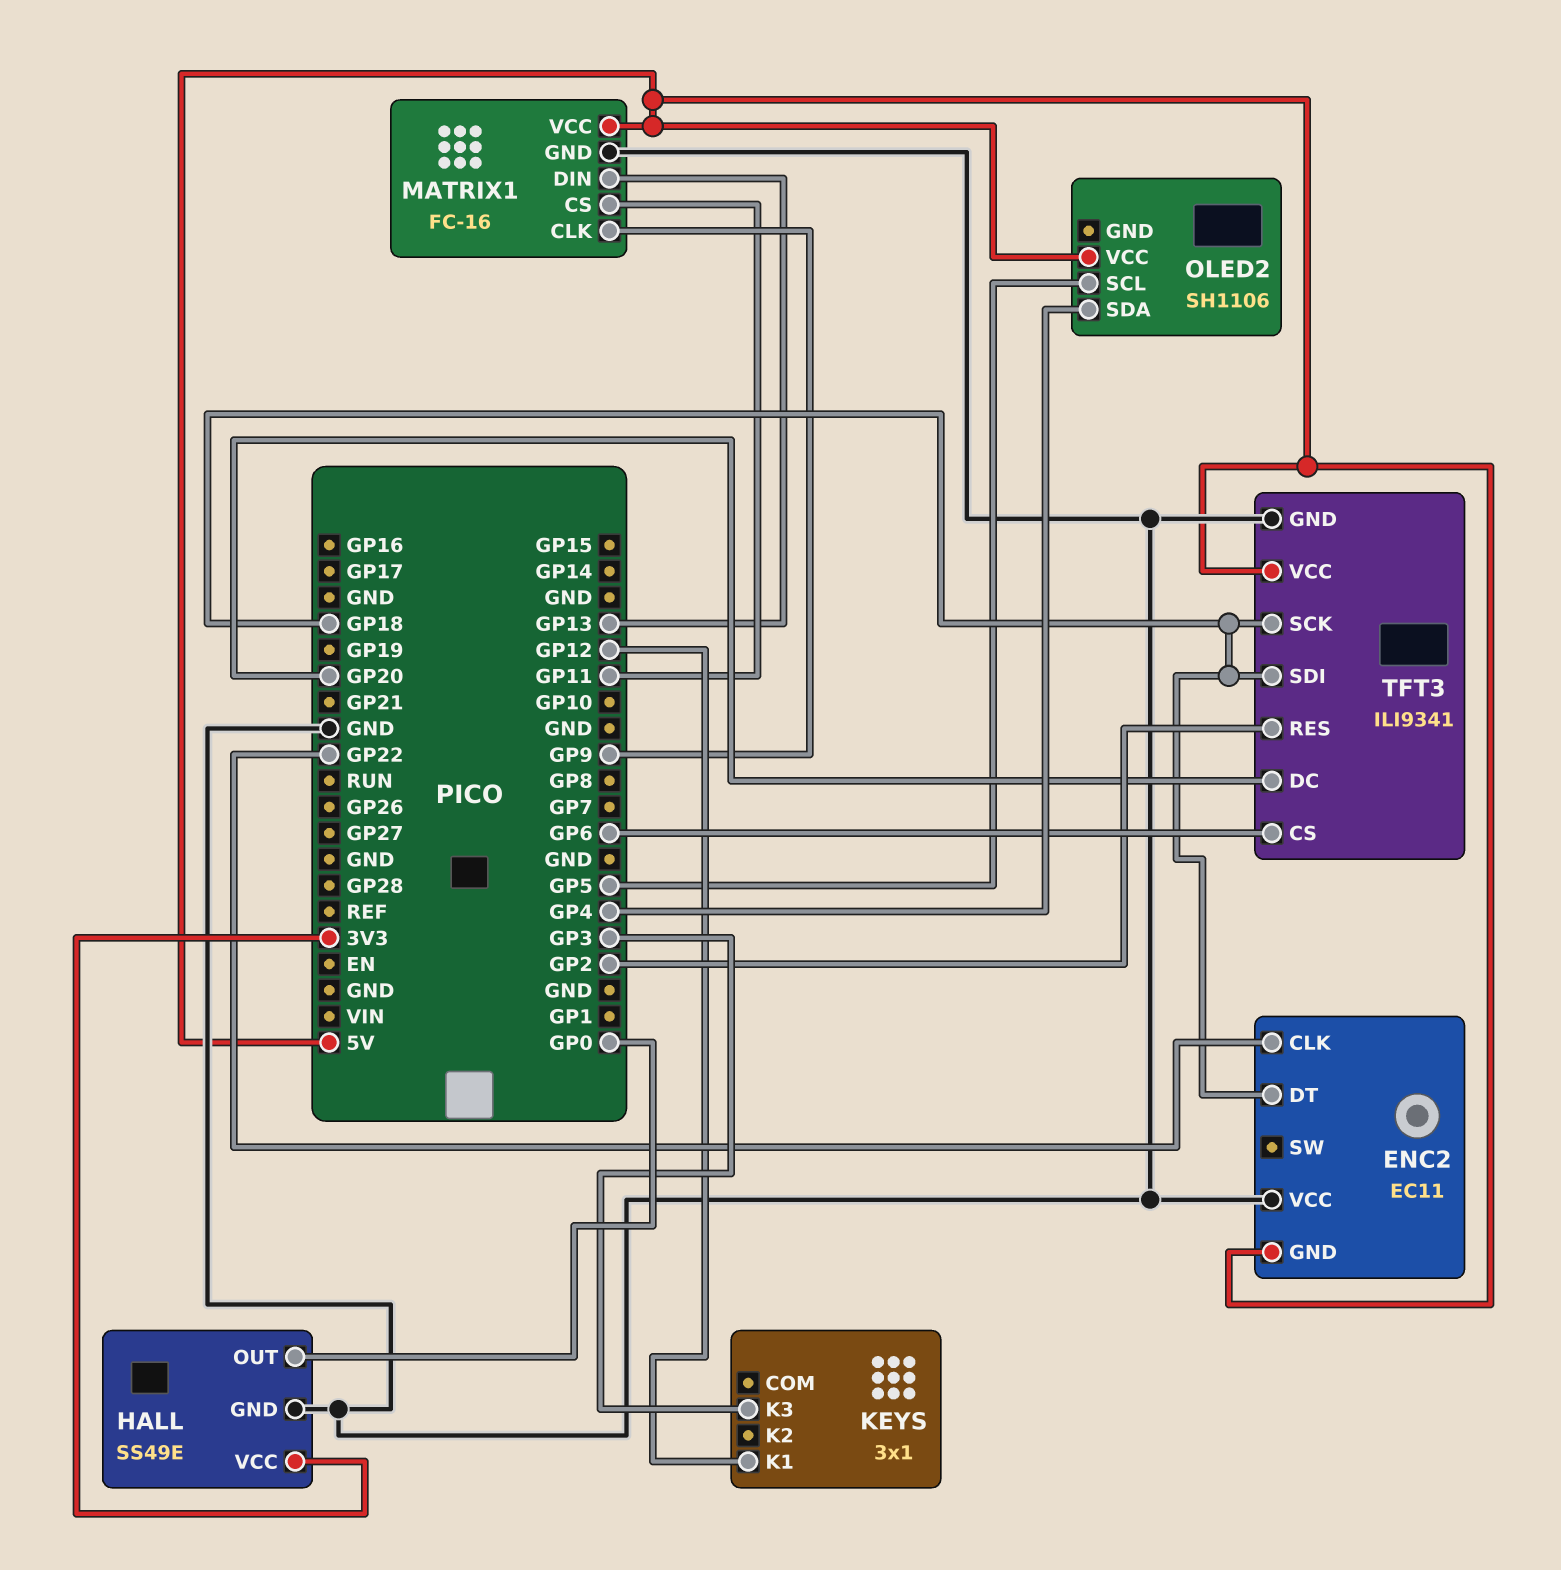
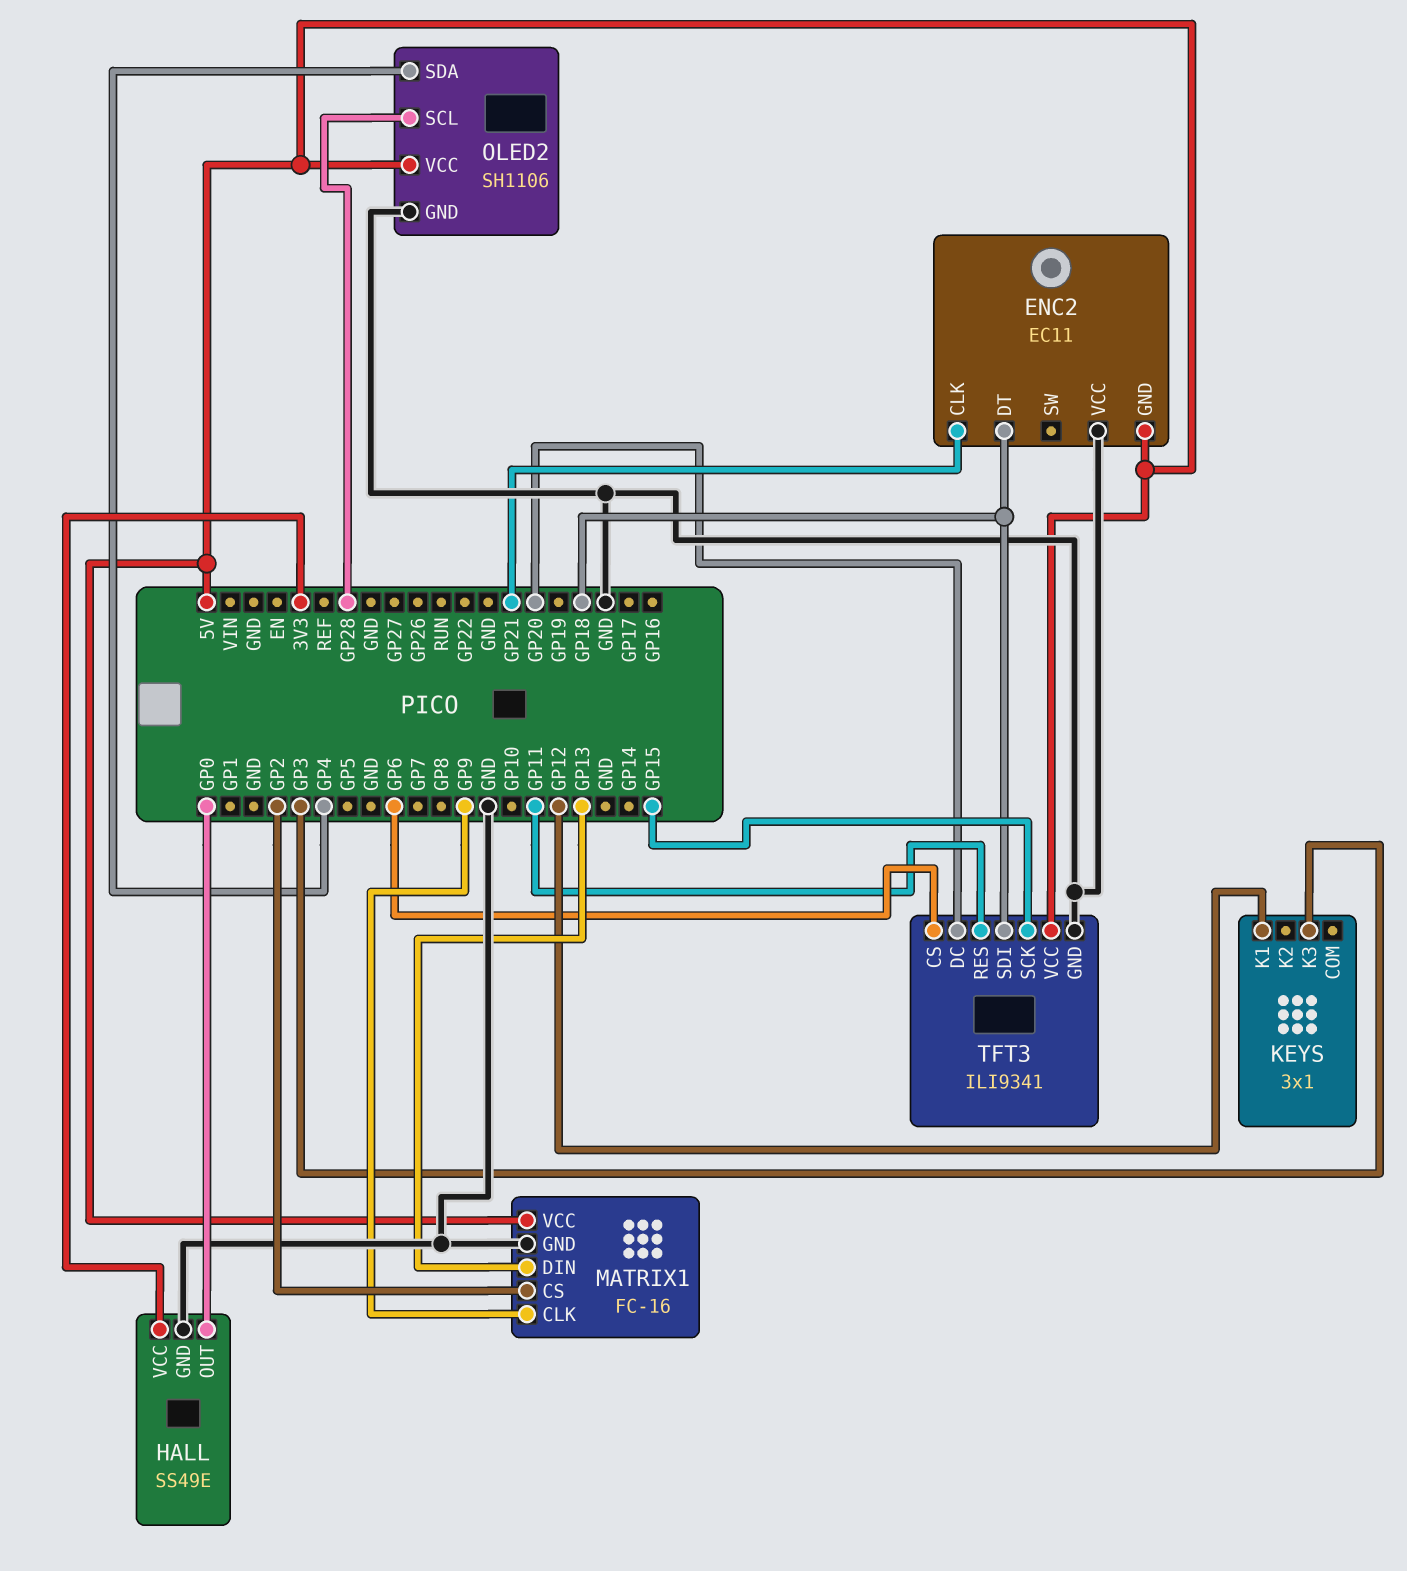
ENC2 pin CLK: GP22 -> GP21
MATRIX1 pin CS: GP11 -> GP2
OLED2 pin GND: none -> GND
OLED2 pin SCL: GP5 -> GP28
TFT3 pin RES: GP2 -> GP11
TFT3 pin SCK: GP18 -> GP15

